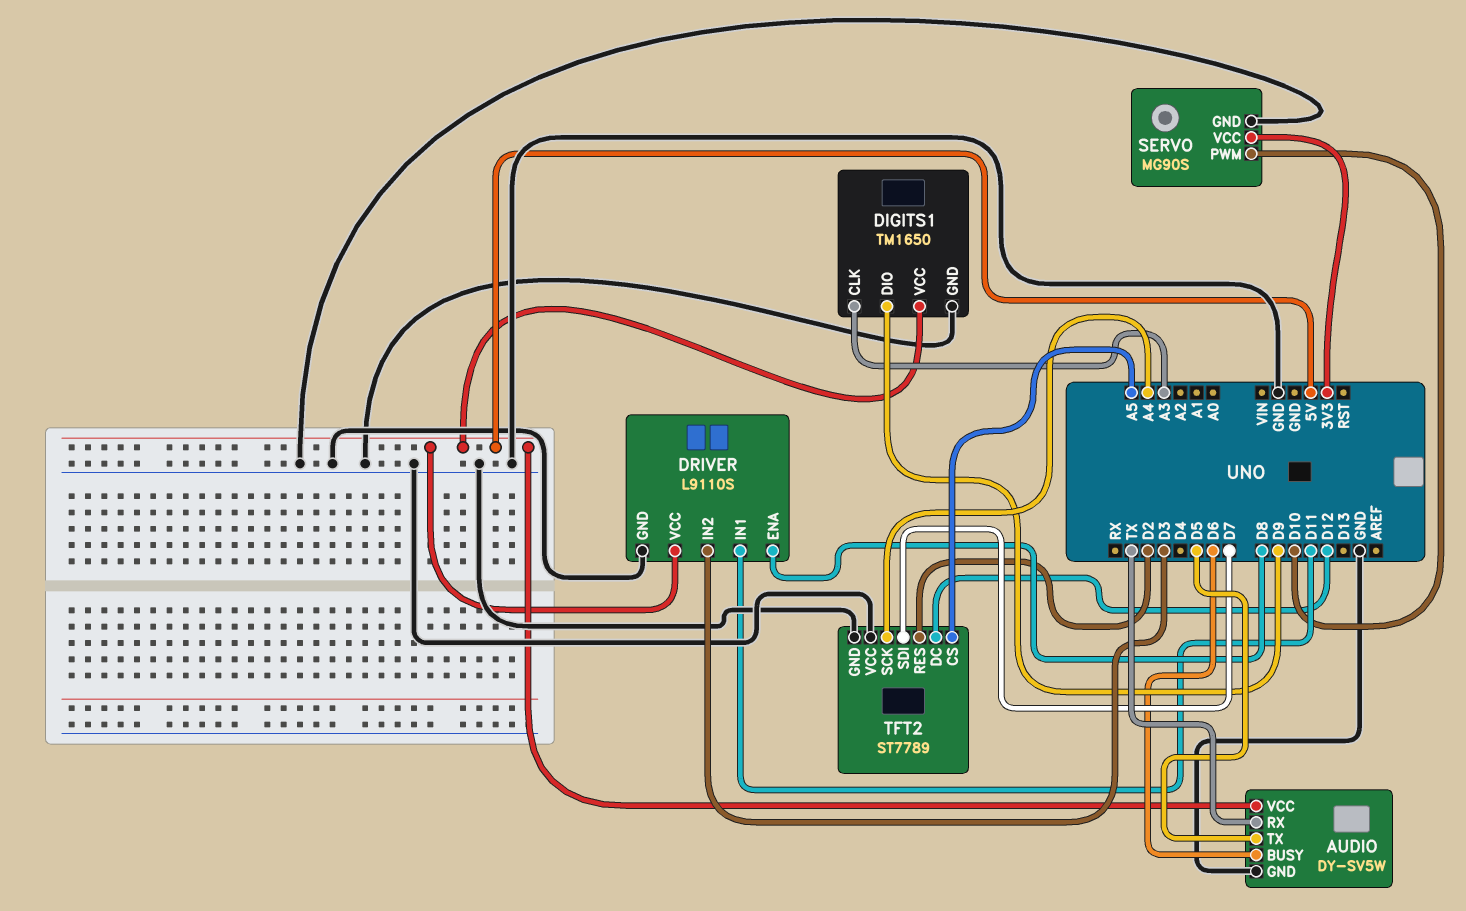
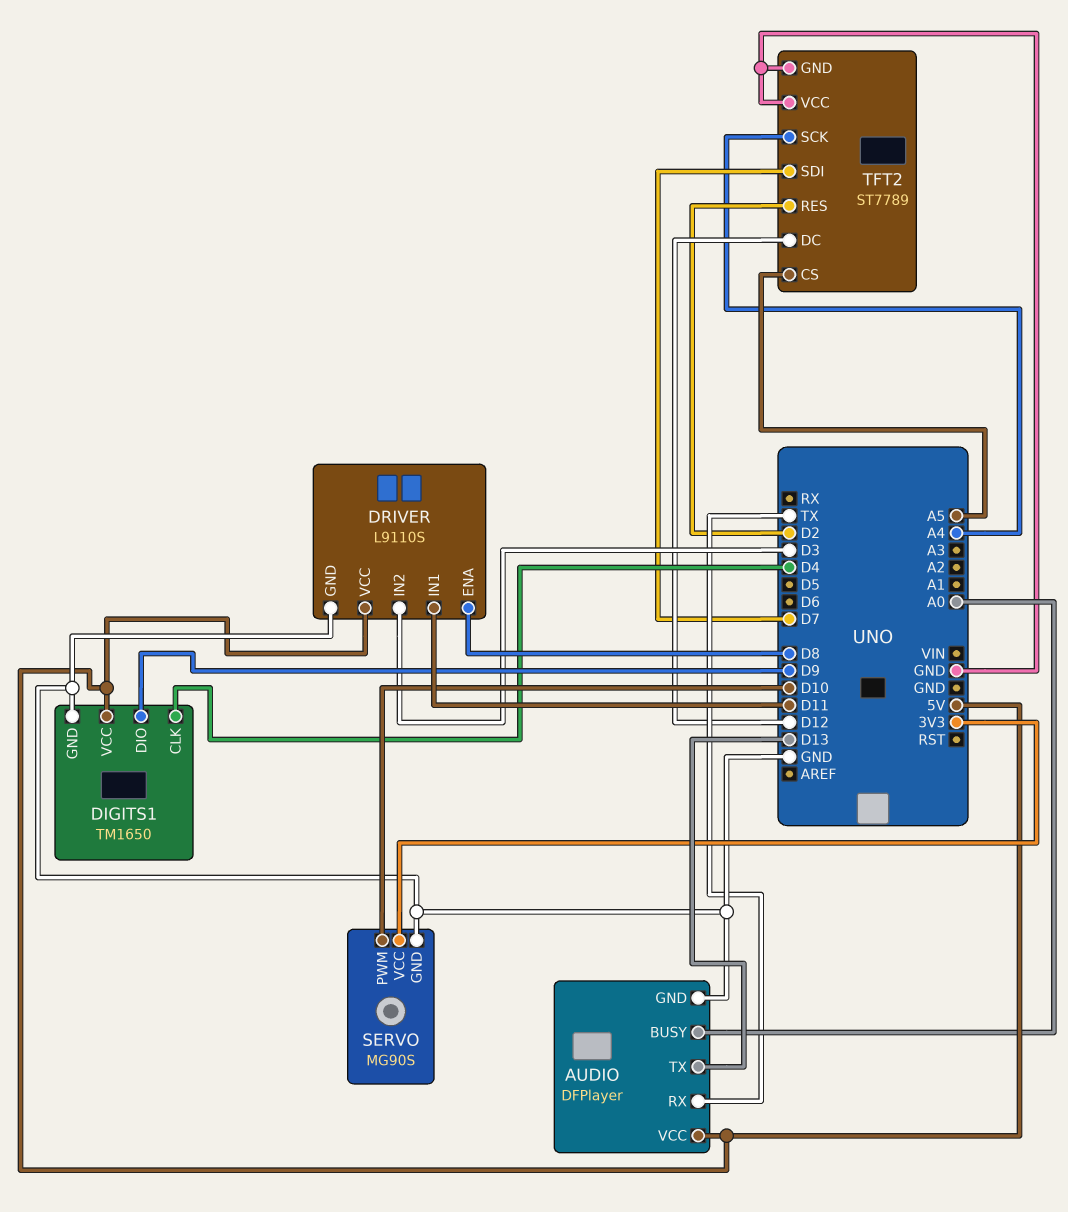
AUDIO: DY-SV5W -> DFPlayer
AUDIO pin BUSY: D6 -> A0
AUDIO pin TX: D5 -> D13
DIGITS1 pin CLK: A3 -> D4

